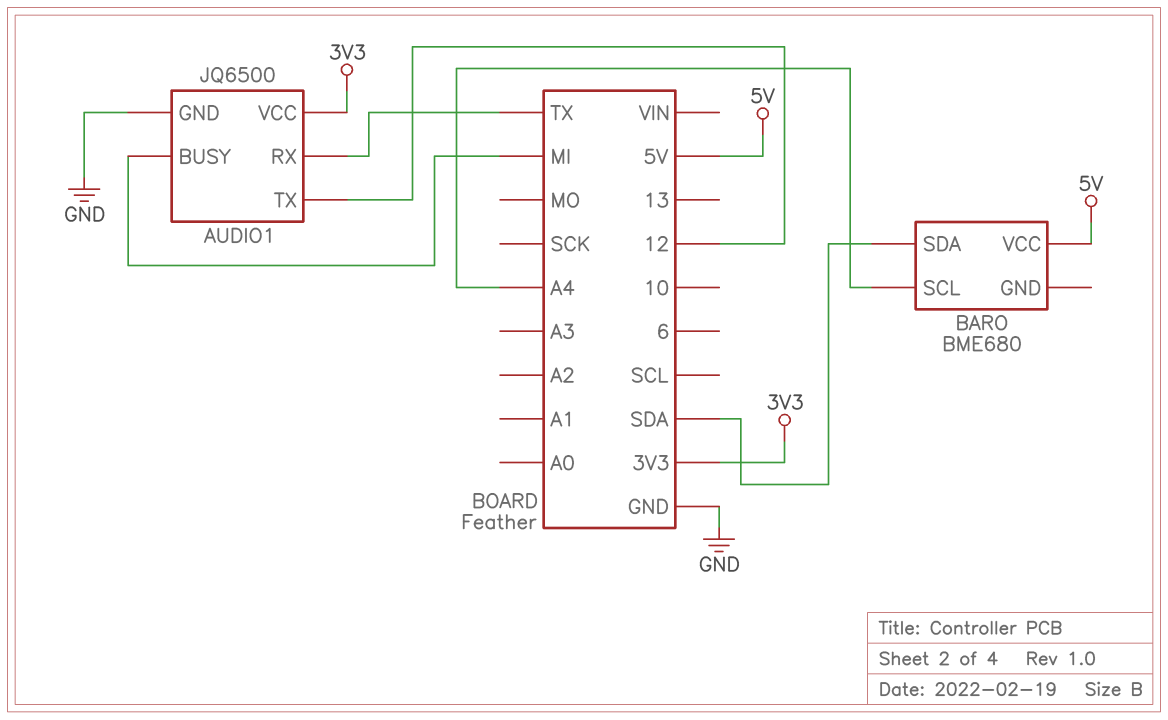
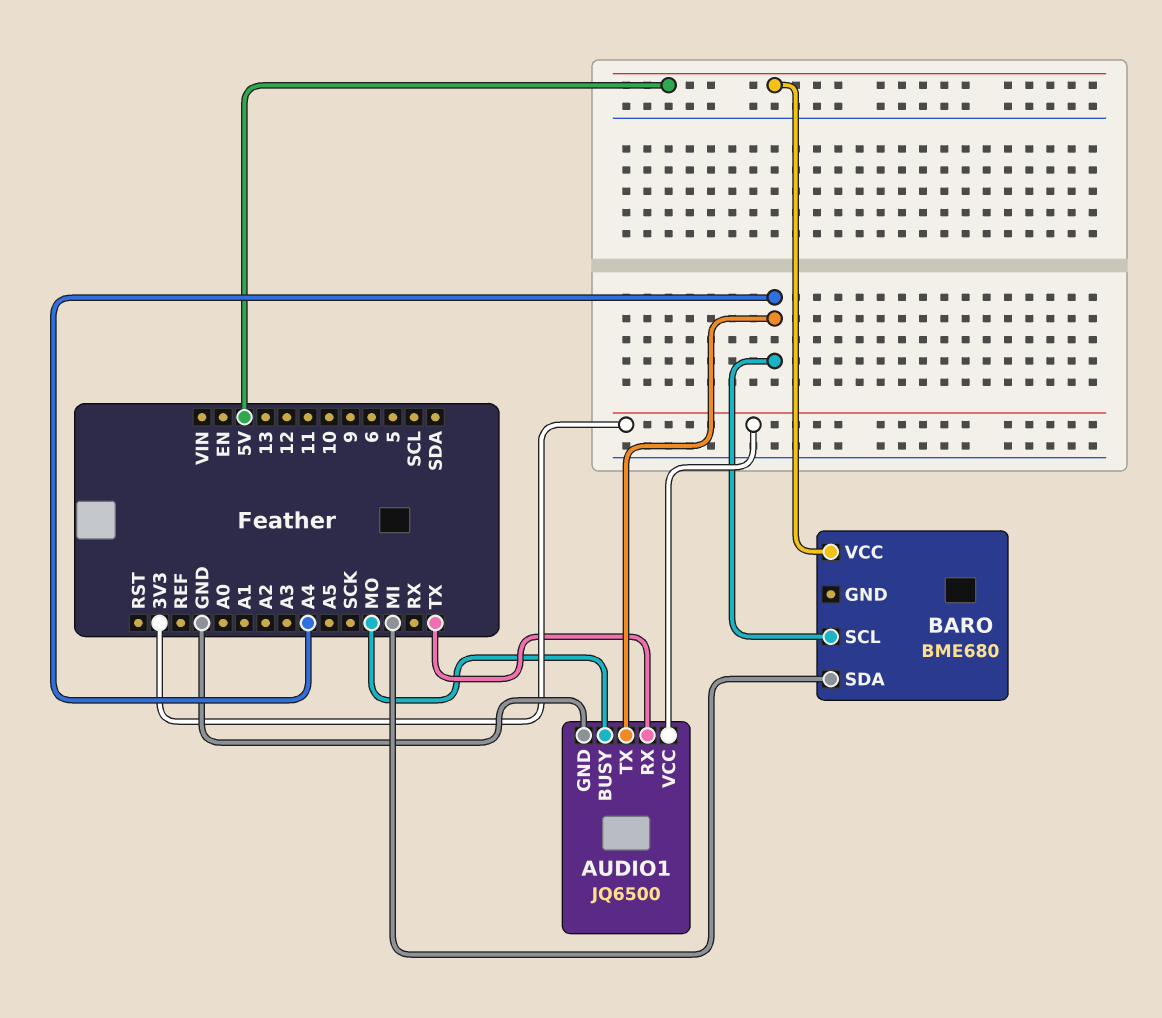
AUDIO1 pin BUSY: MI -> MO
AUDIO1 pin TX: 12 -> A4
BARO pin SDA: SDA -> MI

